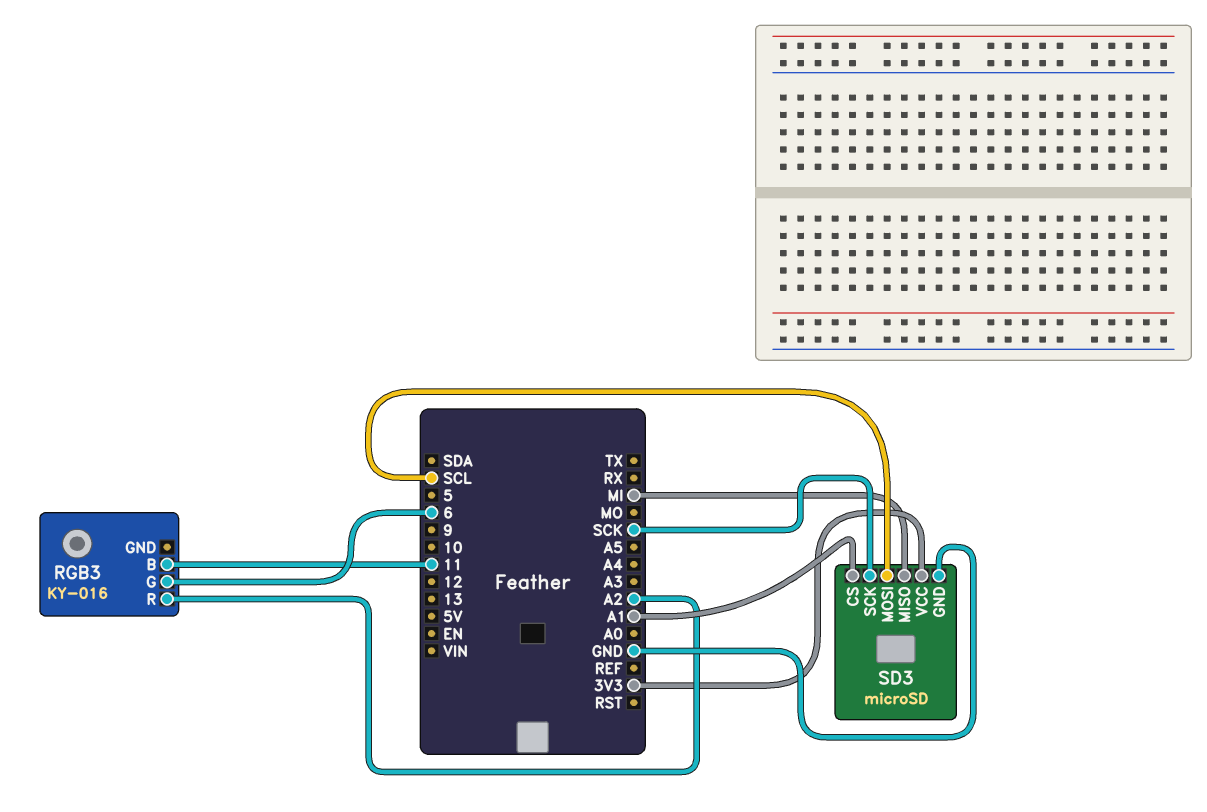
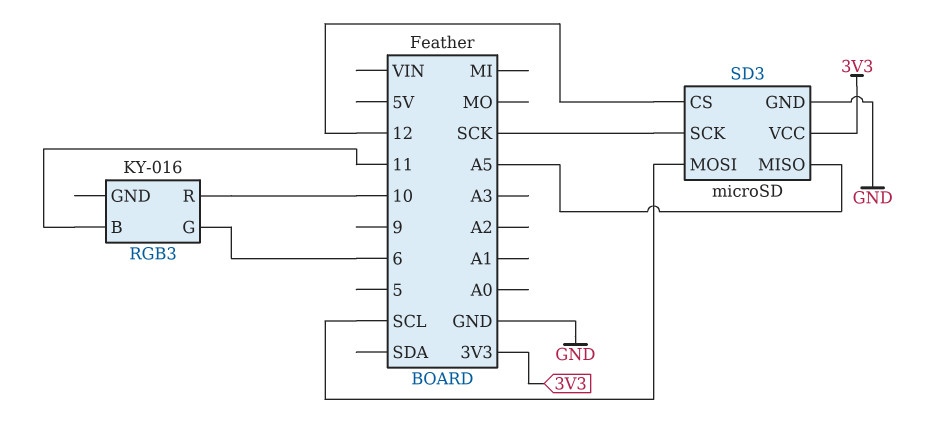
RGB3 pin R: A2 -> 10
SD3 pin CS: A1 -> 12
SD3 pin MISO: MI -> A5

